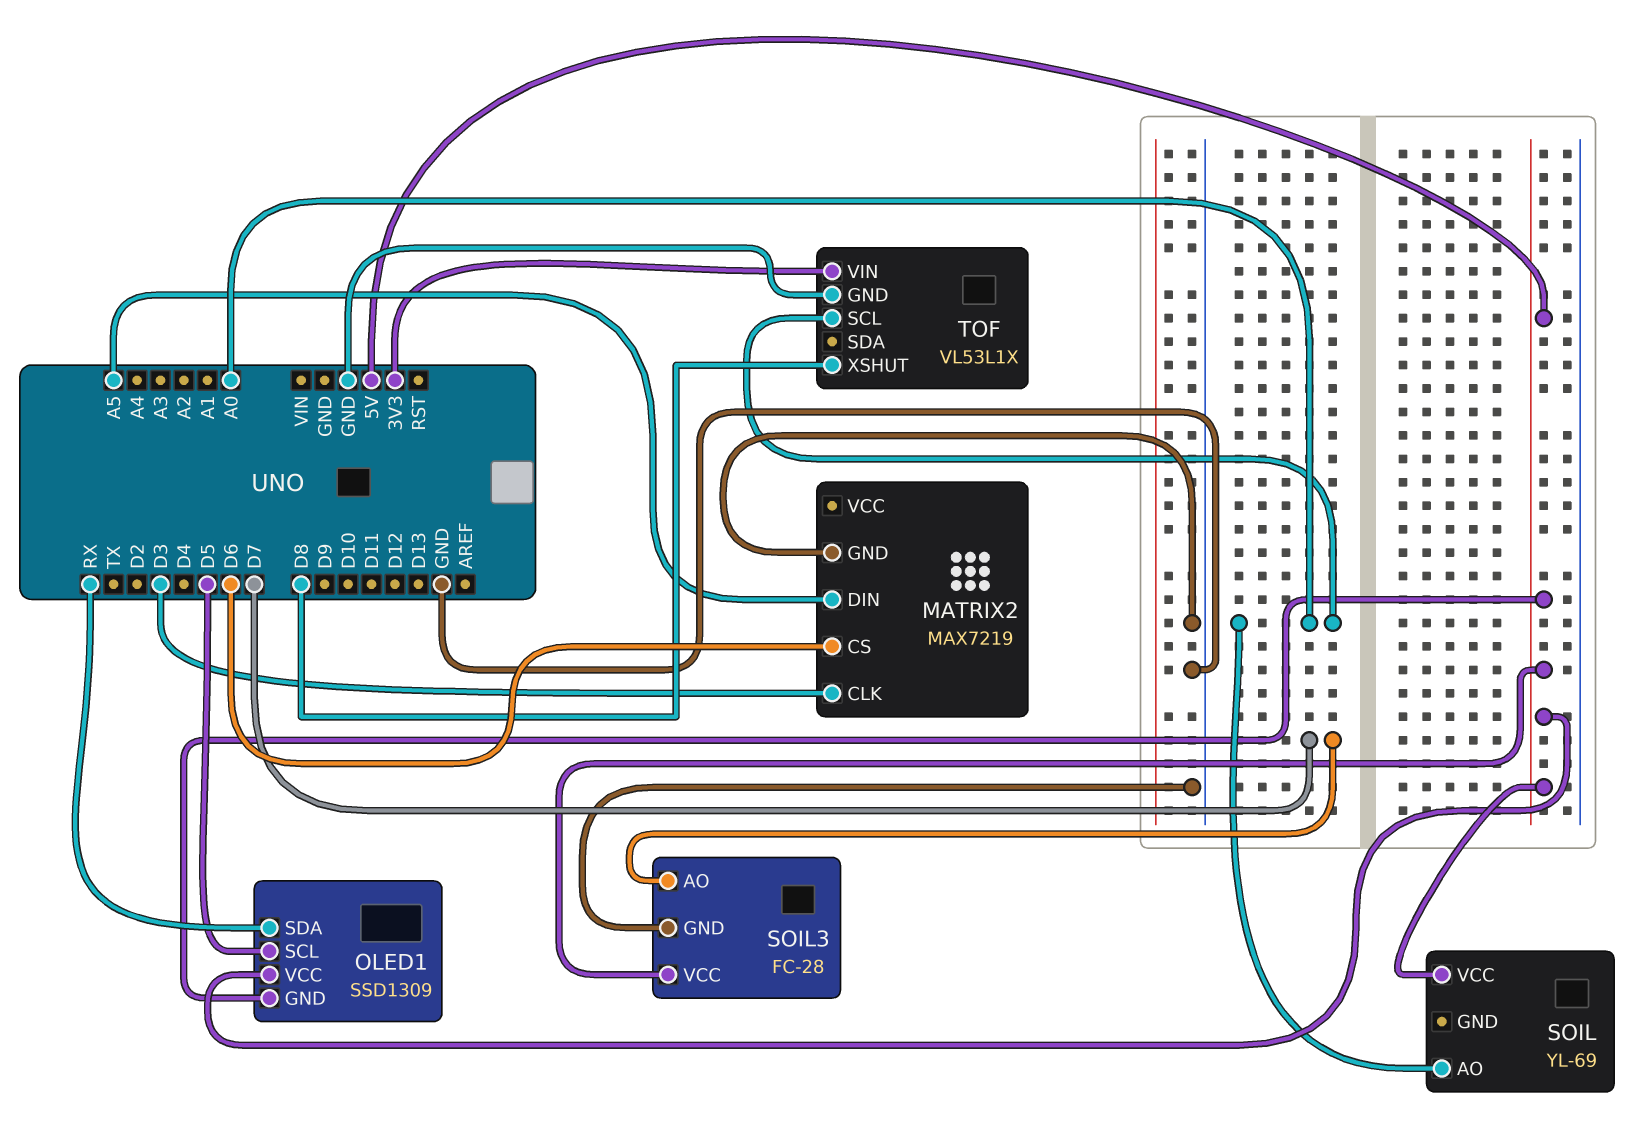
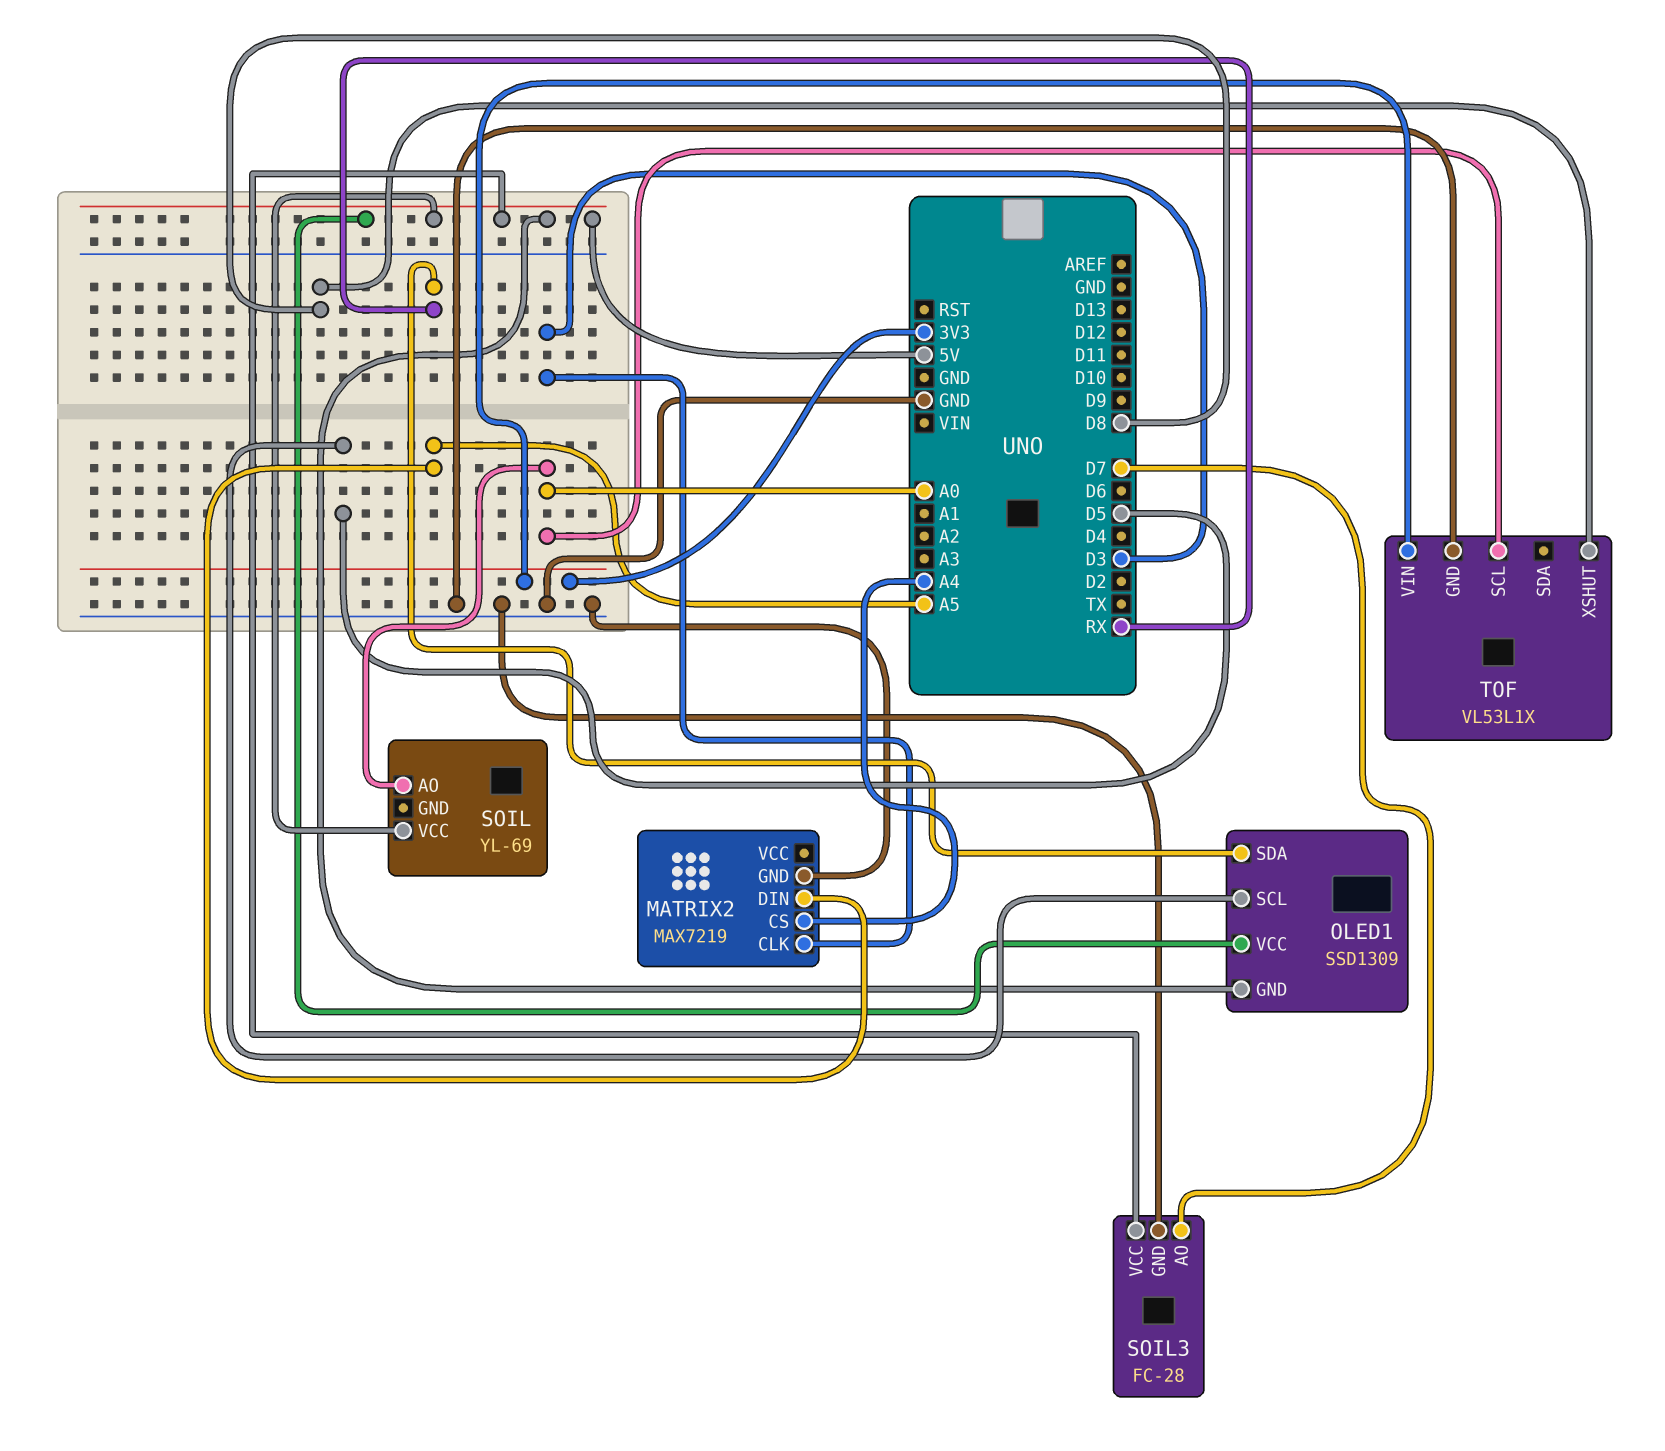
MATRIX2 pin CS: D6 -> A4

